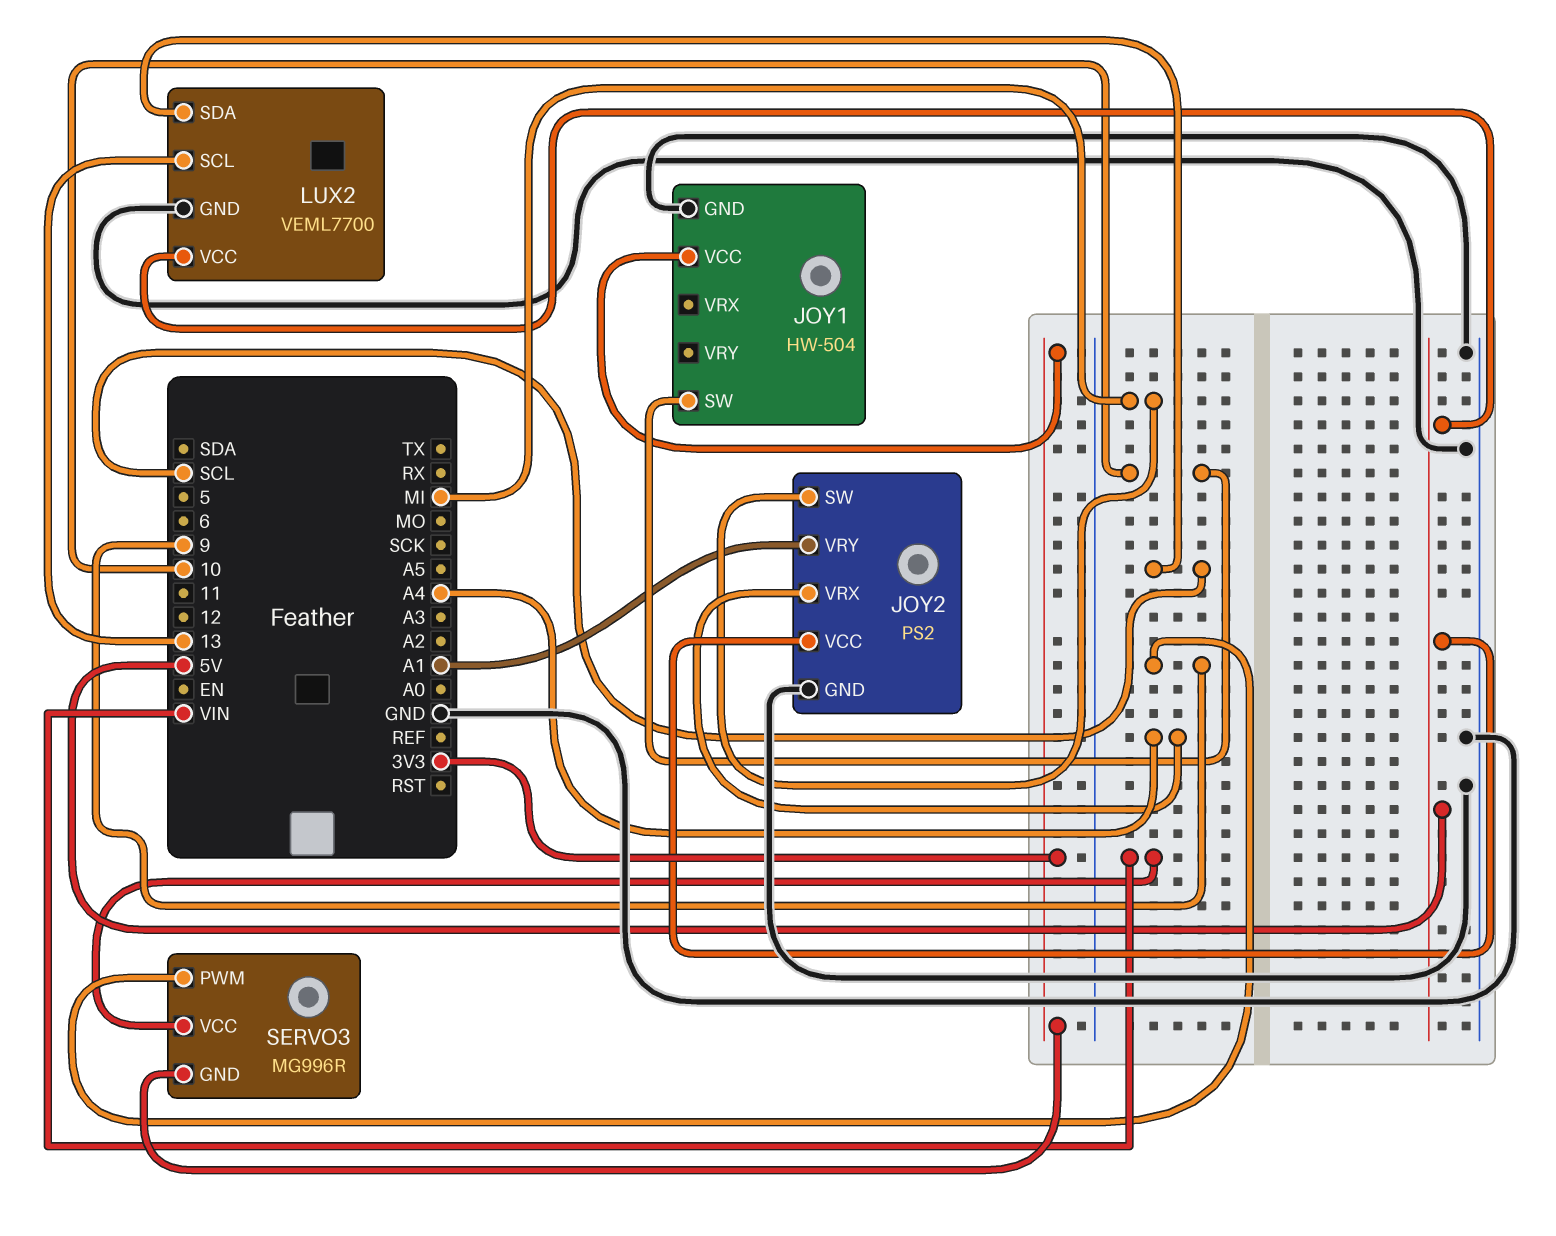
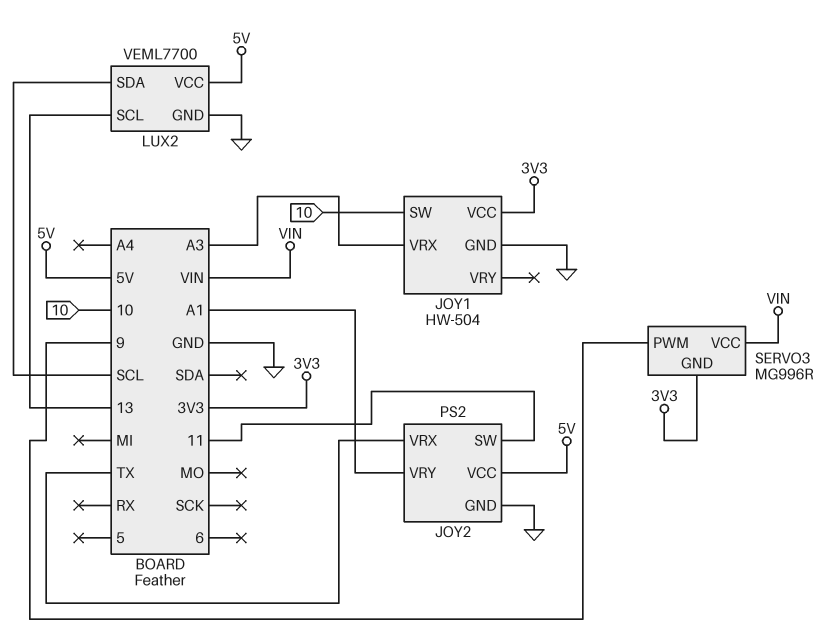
JOY1 pin VRX: none -> A3
JOY2 pin SW: MI -> 11
JOY2 pin VRX: A4 -> TX

